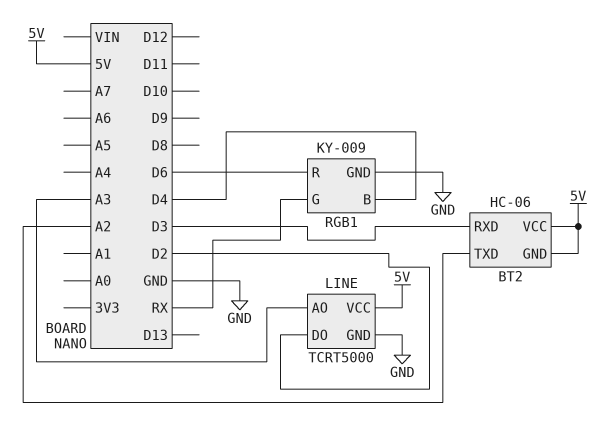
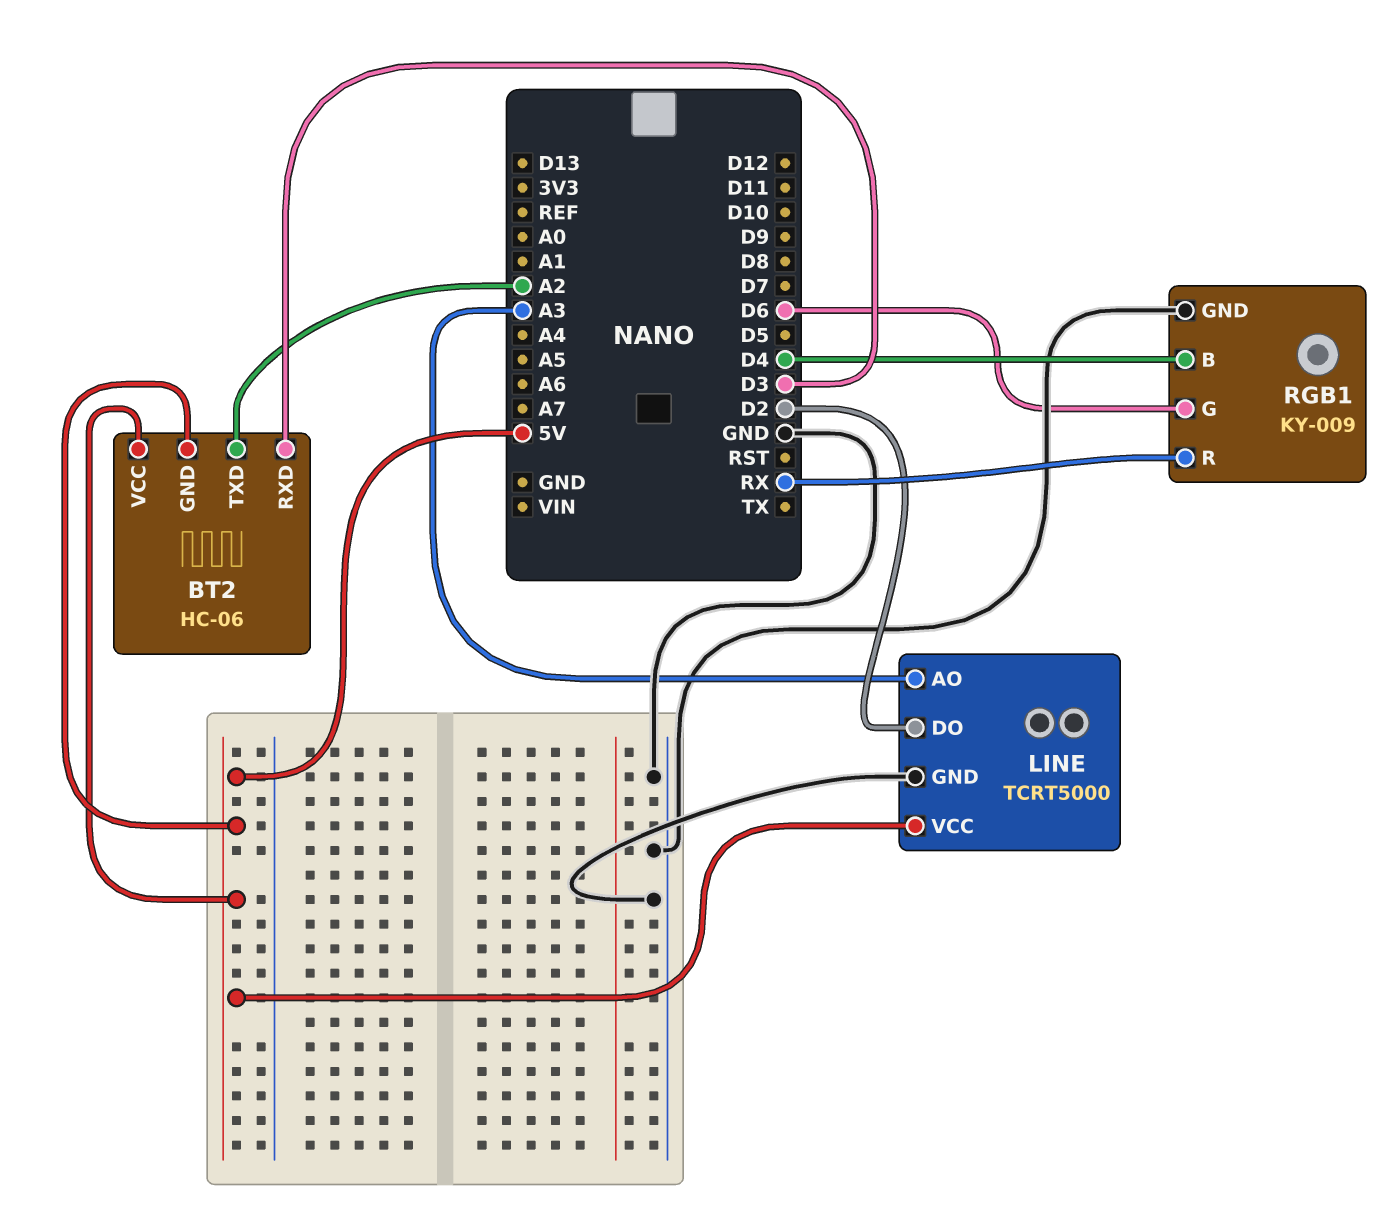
RGB1 pin G: RX -> D6
RGB1 pin R: D6 -> RX

